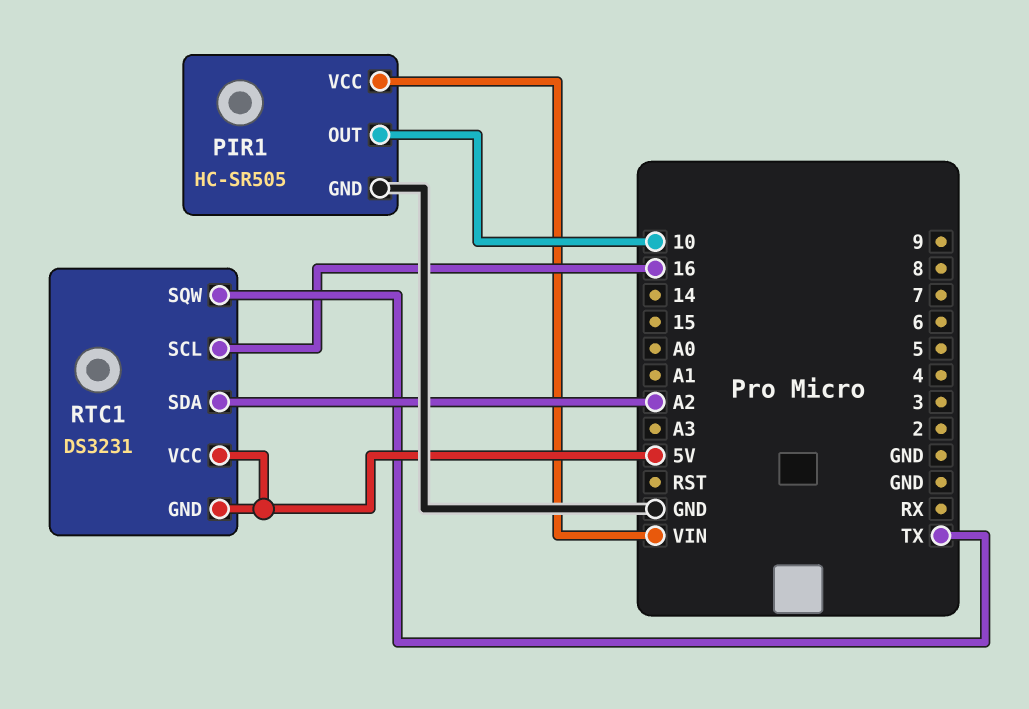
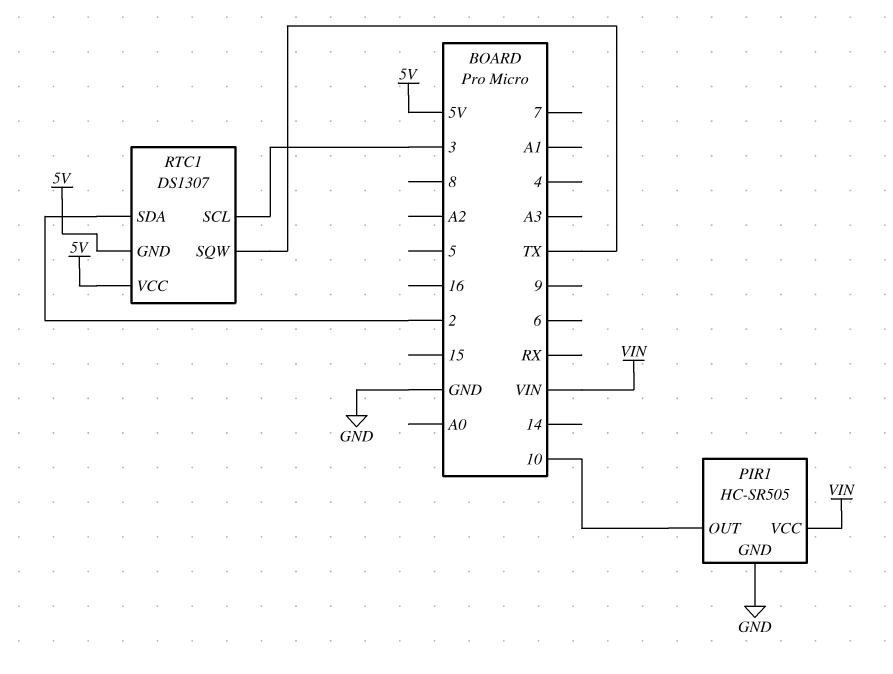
RTC1: DS3231 -> DS1307
RTC1 pin SCL: 16 -> 3
RTC1 pin SDA: A2 -> 2

